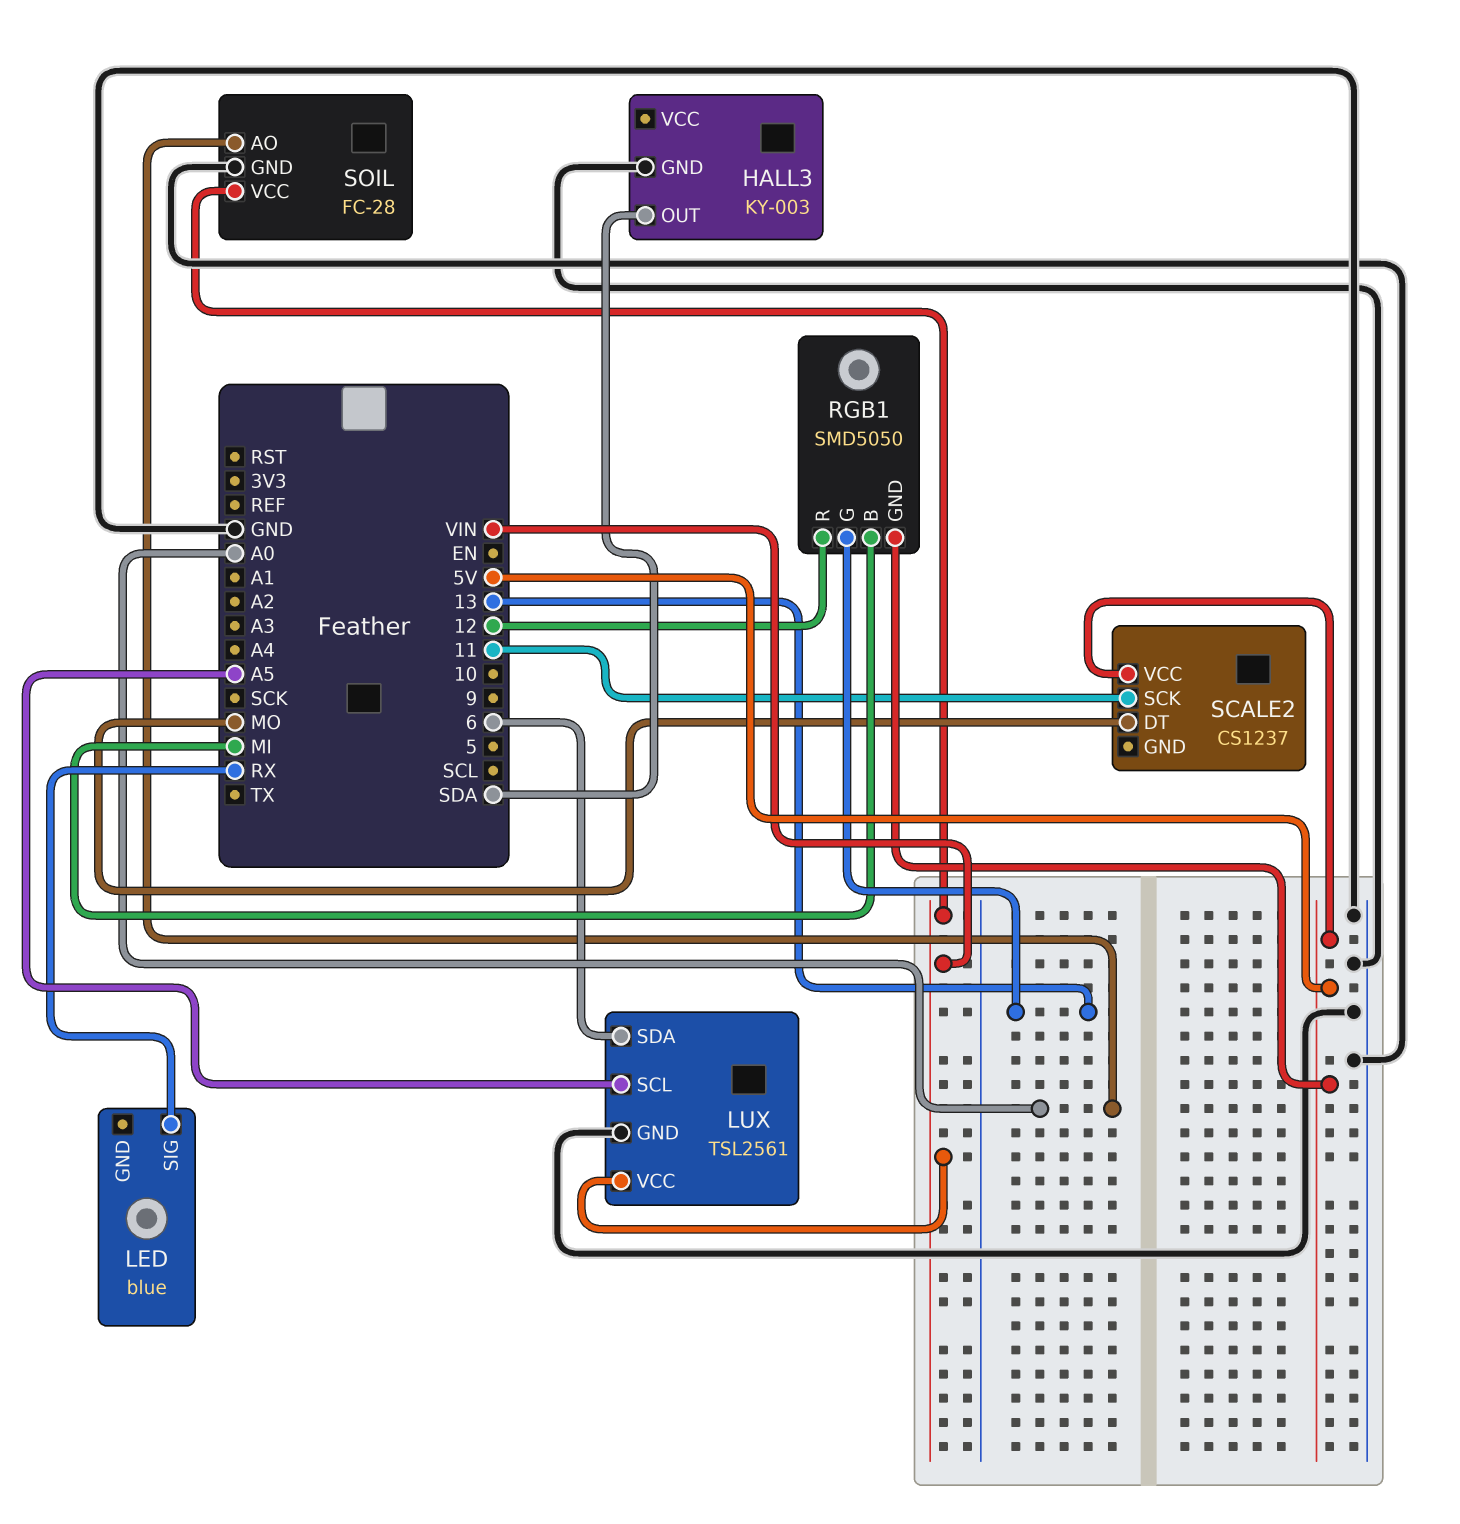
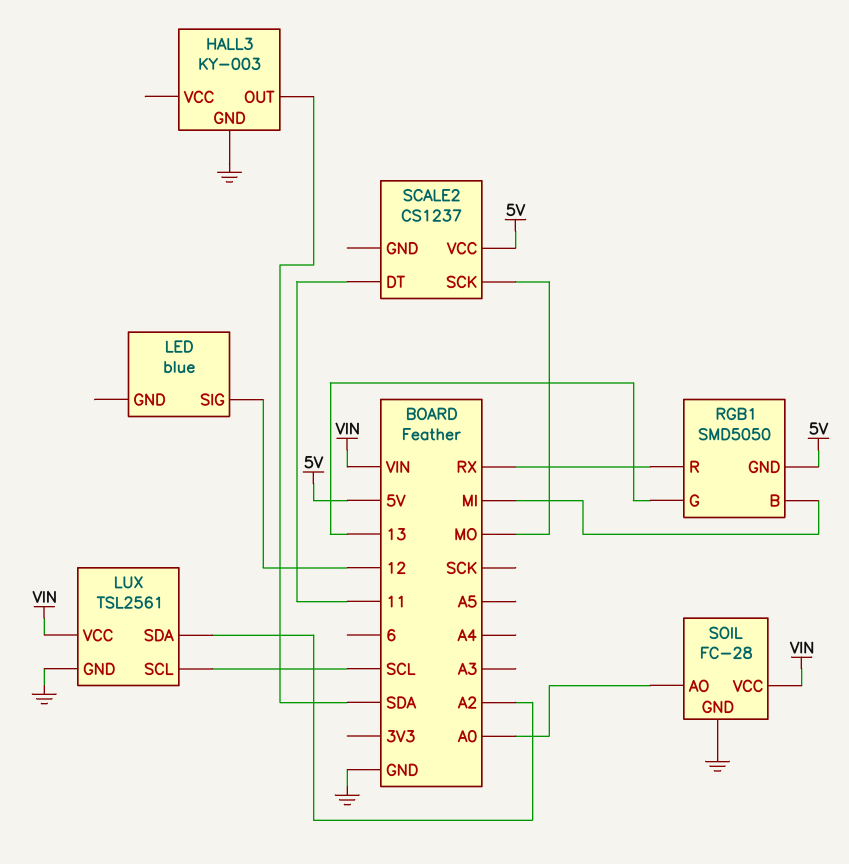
LED pin SIG: RX -> 12
LUX pin SCL: A5 -> SCL
LUX pin SDA: 6 -> A2
RGB1 pin R: 12 -> RX
SCALE2 pin DT: MO -> 11
SCALE2 pin SCK: 11 -> MO

